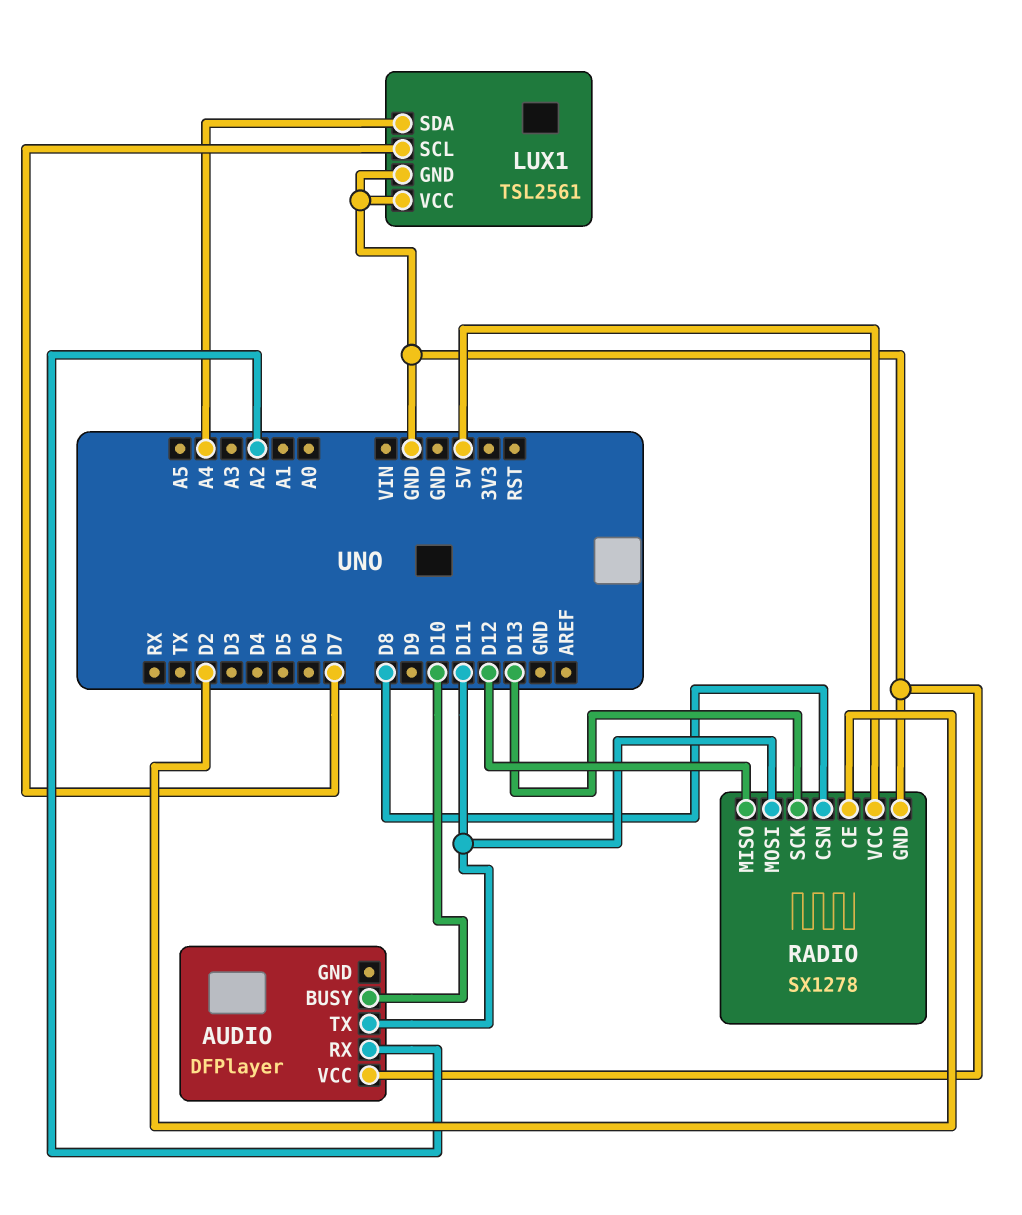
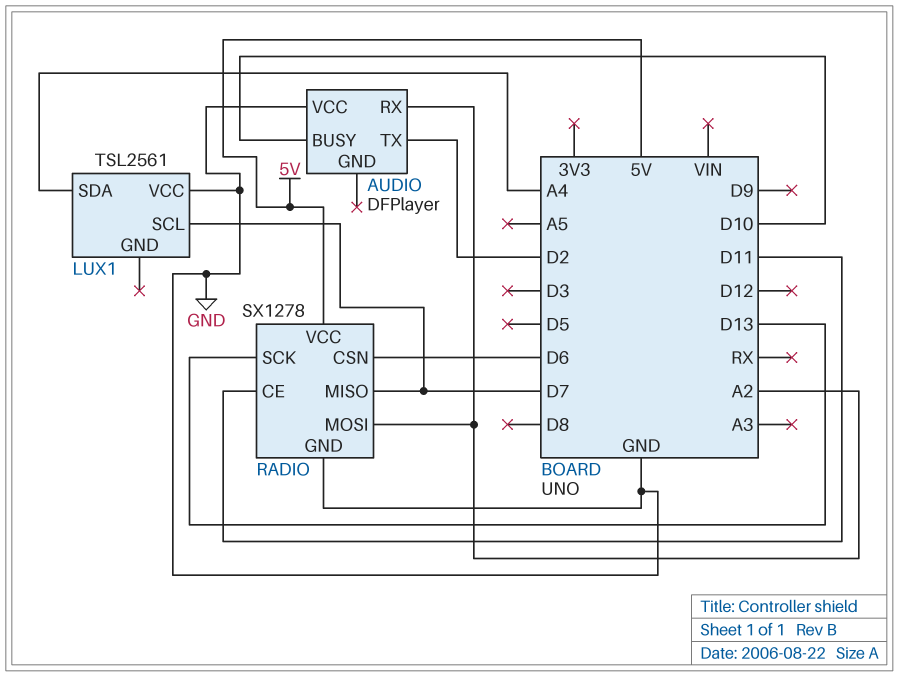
AUDIO pin TX: D11 -> D2
LUX1 pin GND: GND -> none
RADIO pin CE: D2 -> D11
RADIO pin CSN: D8 -> D6
RADIO pin MISO: D12 -> D7
RADIO pin MOSI: D11 -> A2

